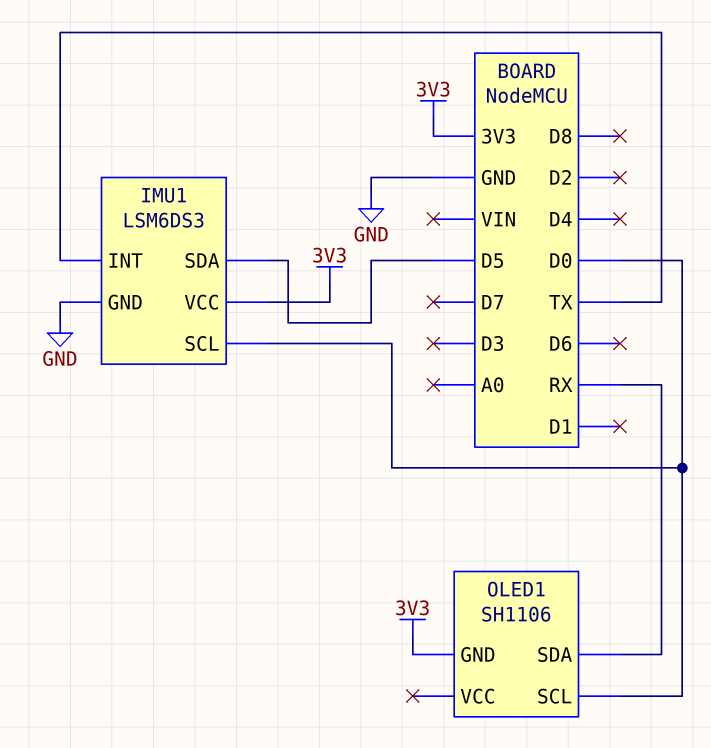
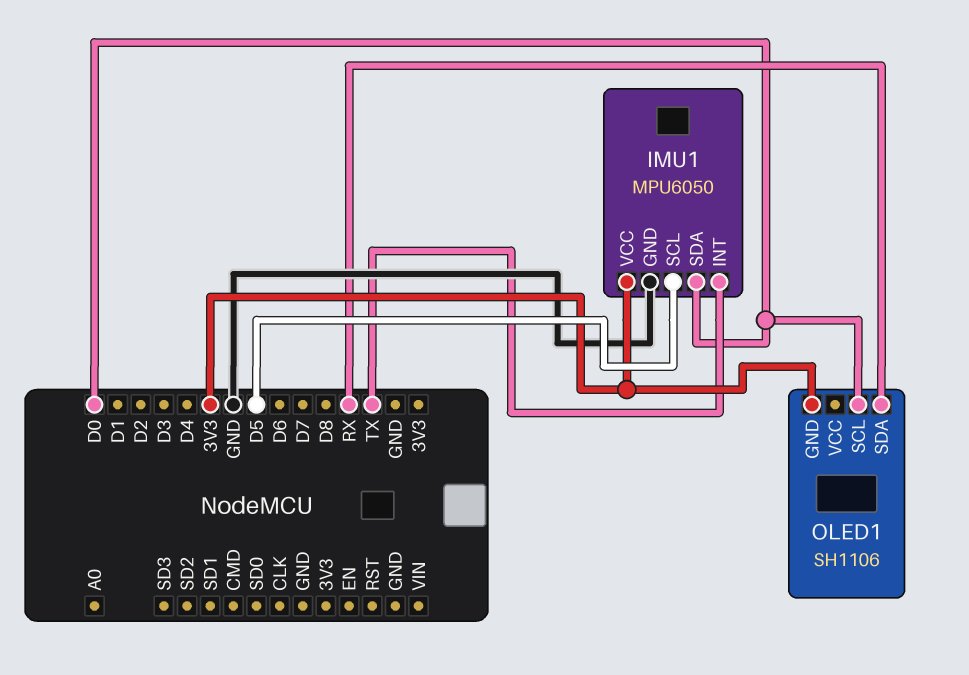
IMU1: LSM6DS3 -> MPU6050
IMU1 pin SCL: D0 -> D5
IMU1 pin SDA: D5 -> D0

